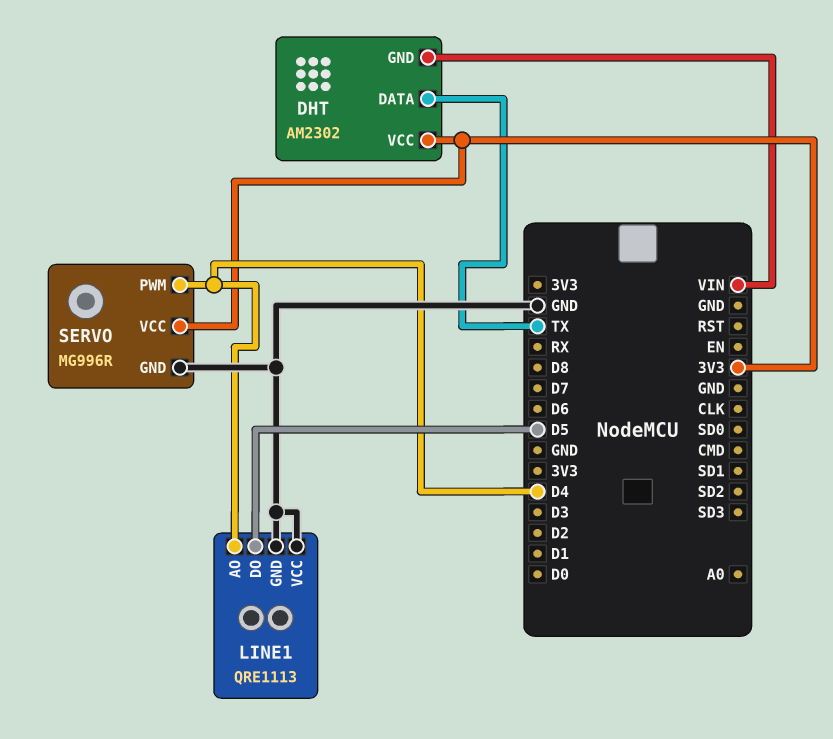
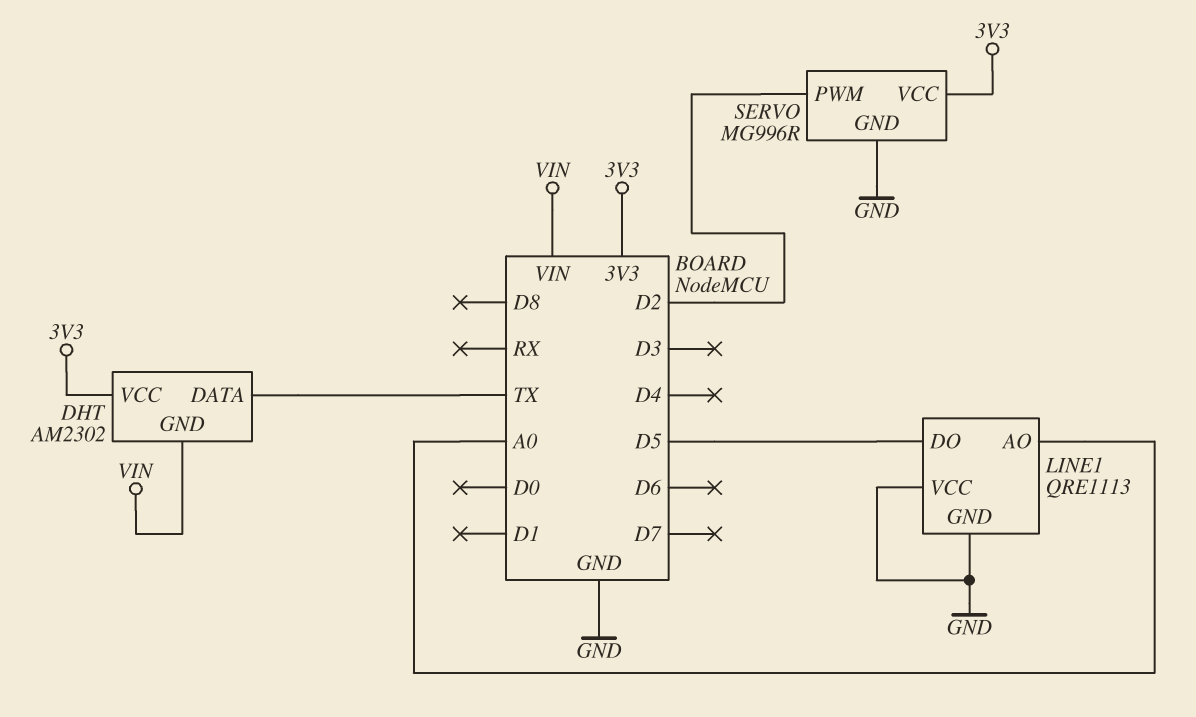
LINE1 pin AO: D4 -> A0
SERVO pin PWM: D4 -> D2

